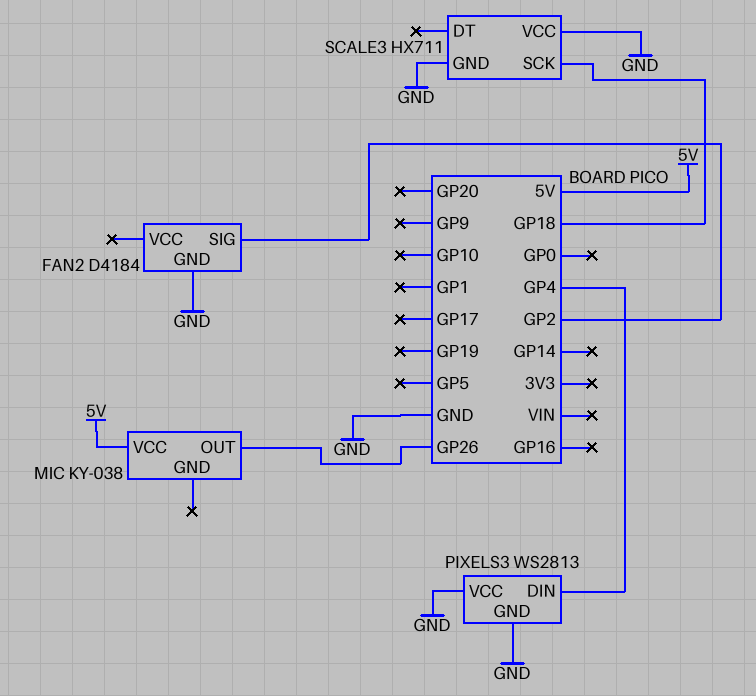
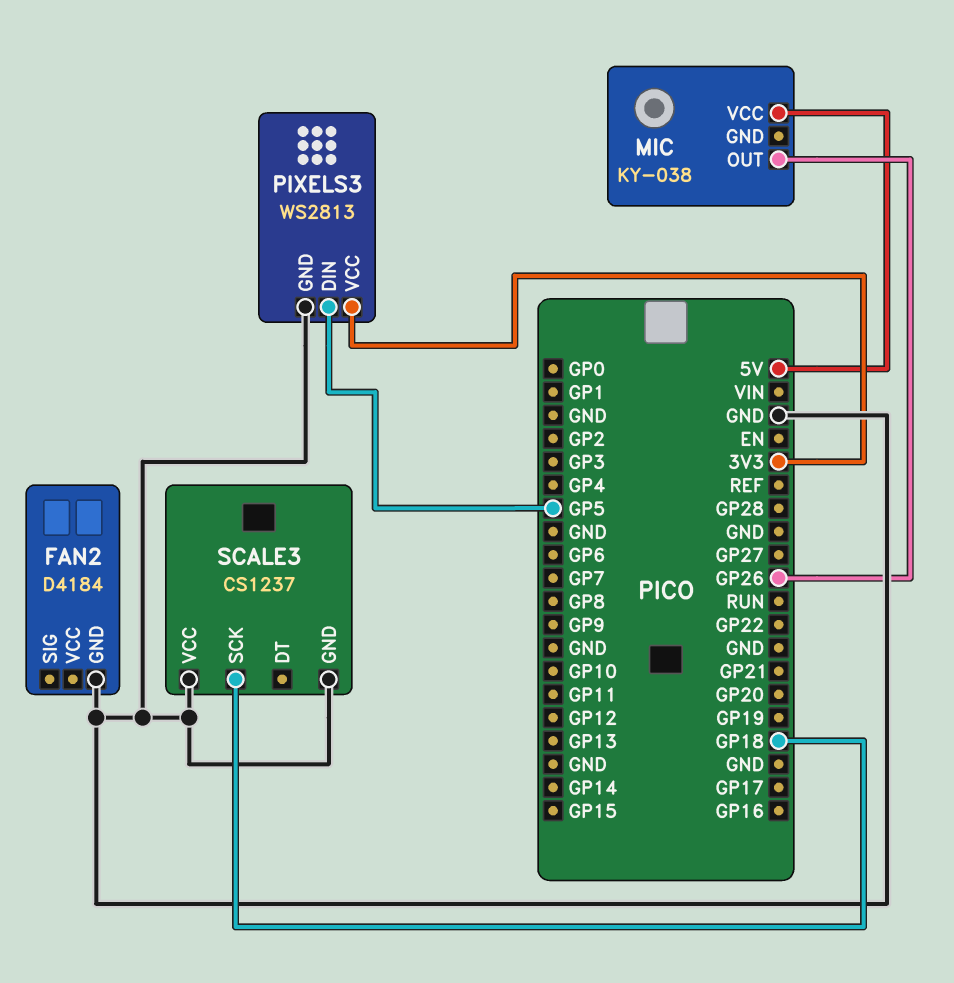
FAN2 pin SIG: GP2 -> none
PIXELS3 pin DIN: GP4 -> GP5
PIXELS3 pin VCC: GND -> 3V3
SCALE3: HX711 -> CS1237

